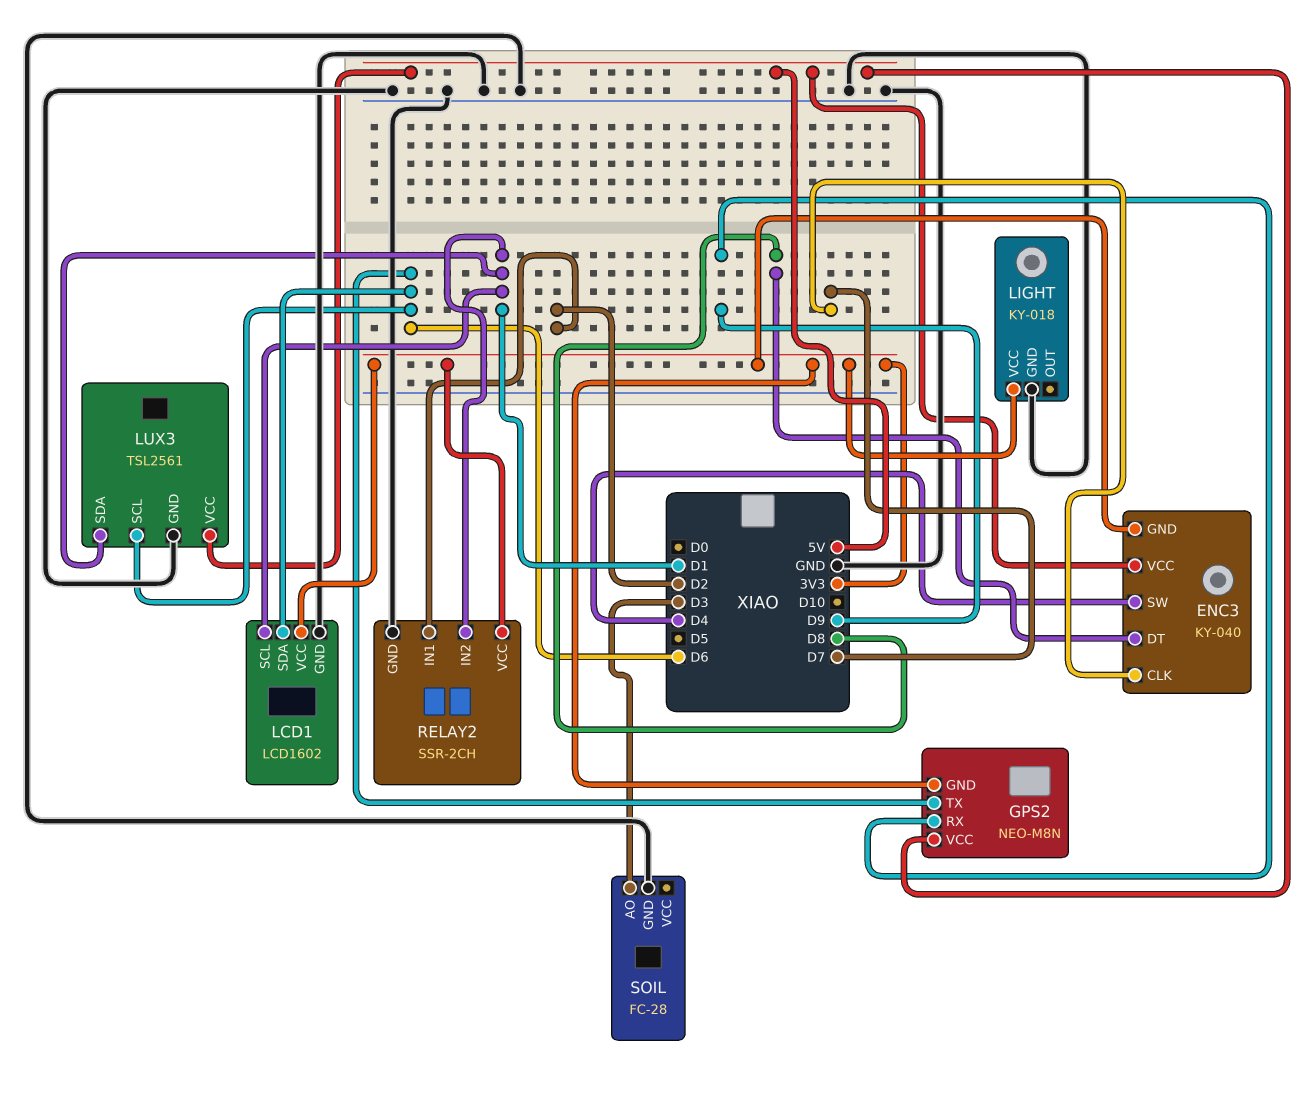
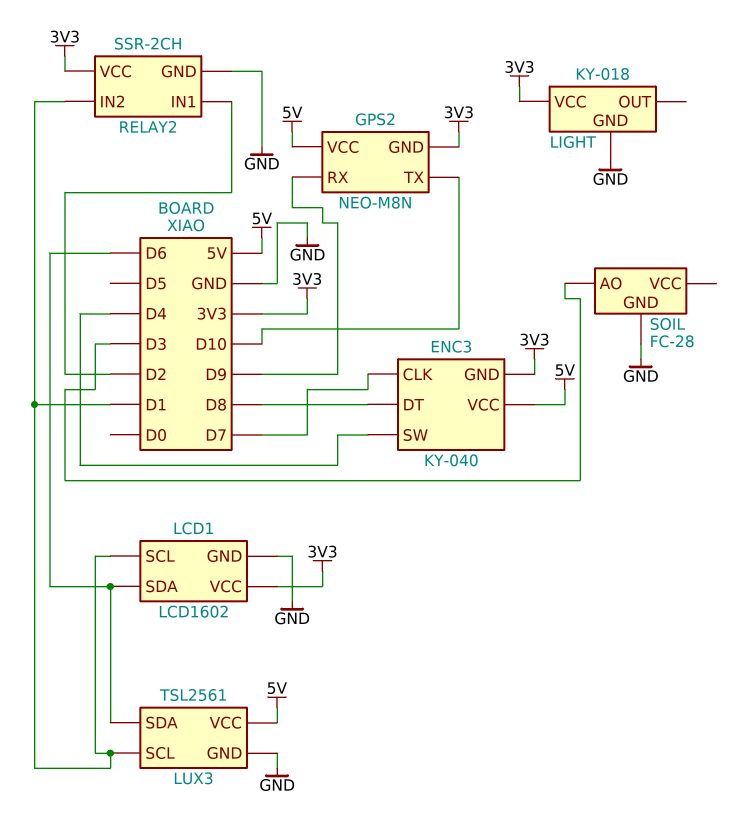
GPS2 pin TX: D6 -> D10
LUX3 pin SCL: D6 -> D1
LUX3 pin SDA: D1 -> D6

